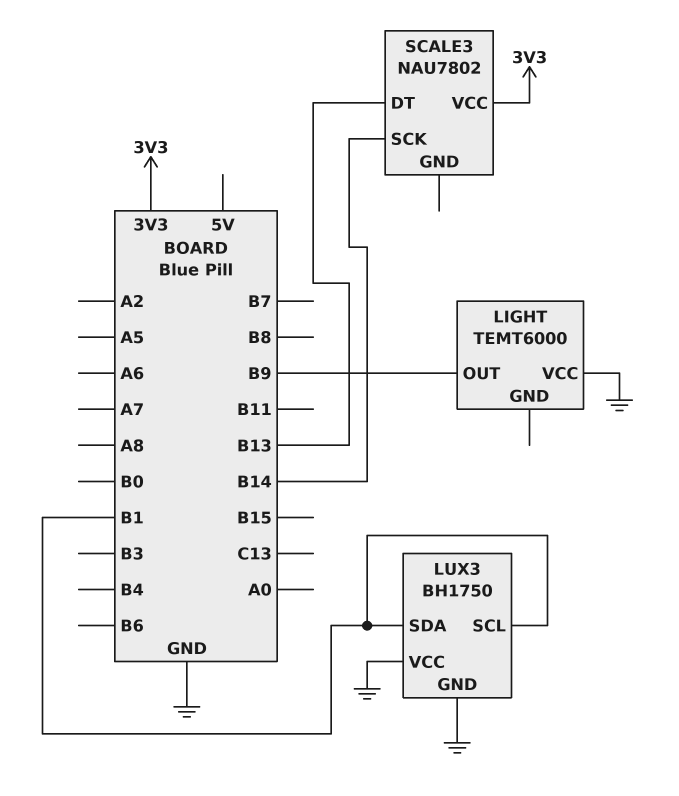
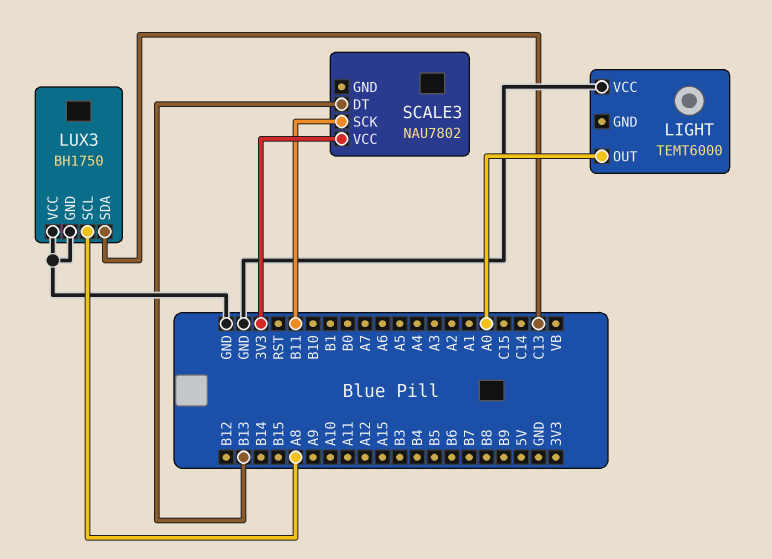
LIGHT pin OUT: B9 -> A0
LUX3 pin SCL: B1 -> A8
LUX3 pin SDA: B1 -> C13
SCALE3 pin SCK: B14 -> B11

